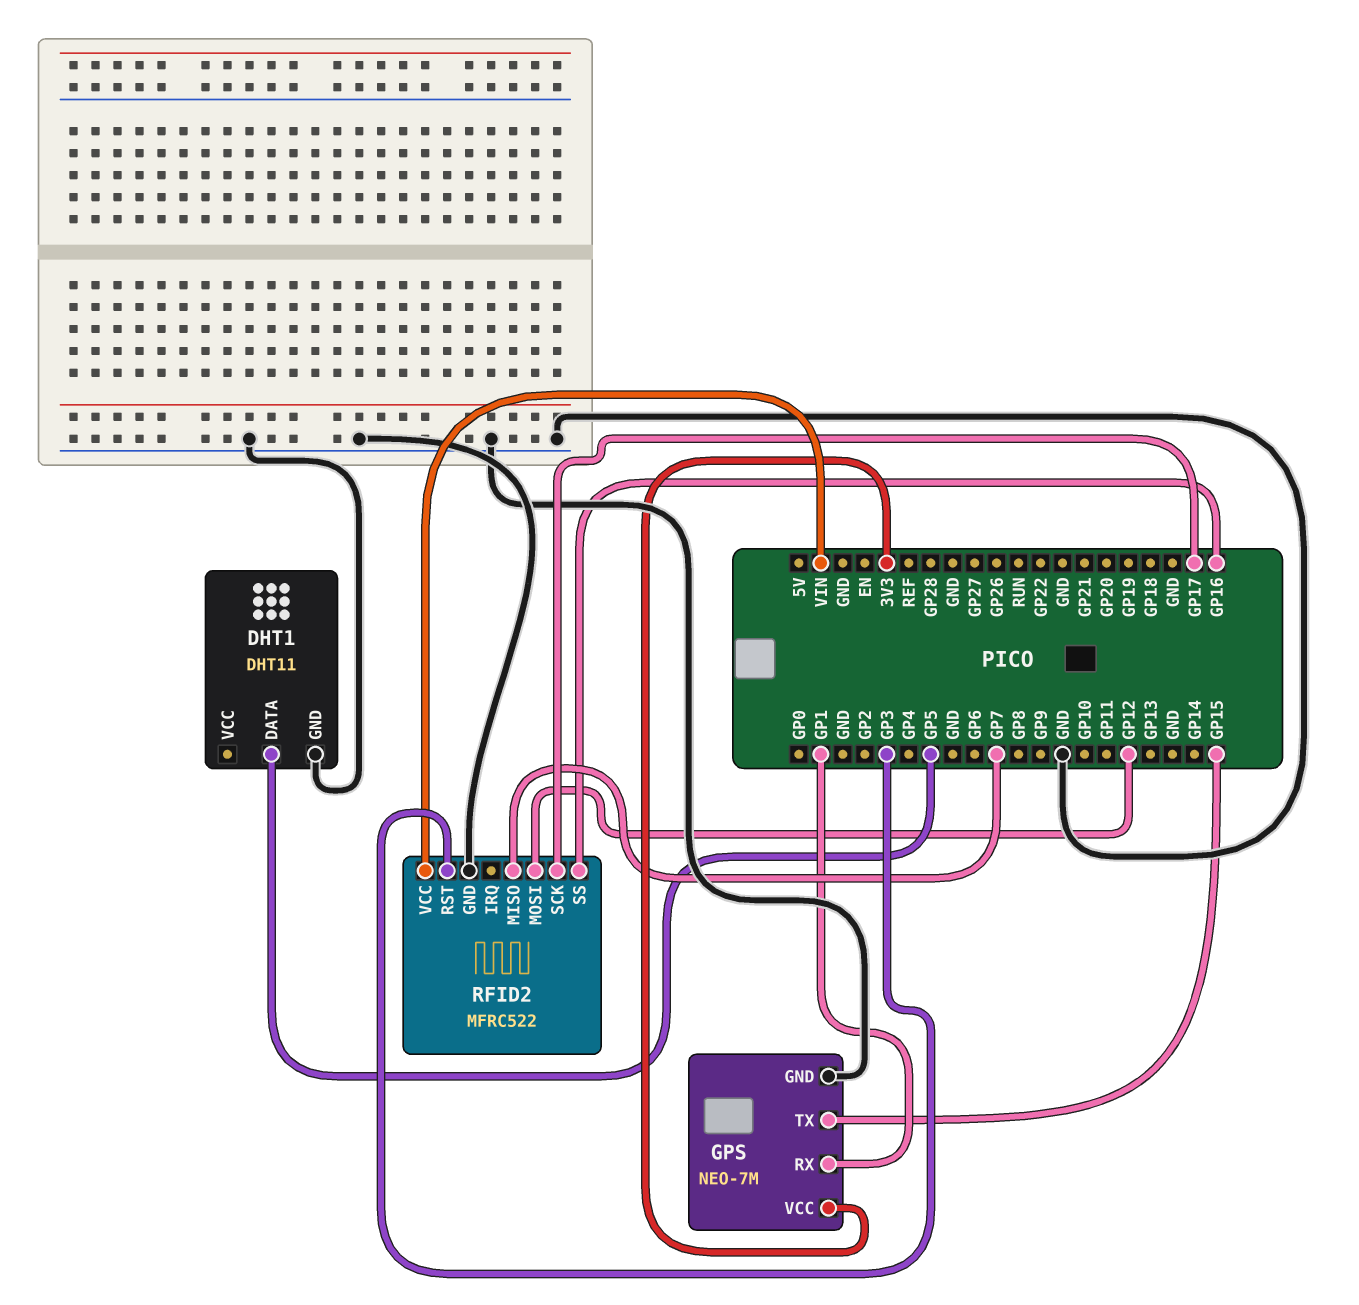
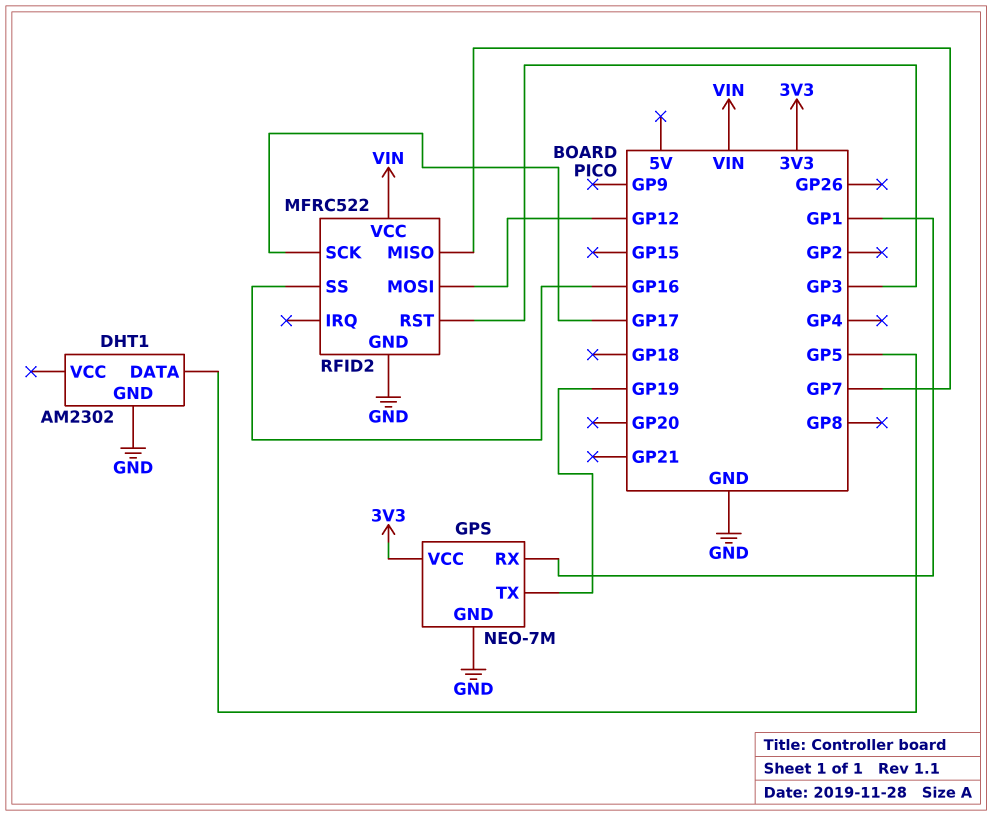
DHT1: DHT11 -> AM2302
GPS pin TX: GP15 -> GP19

